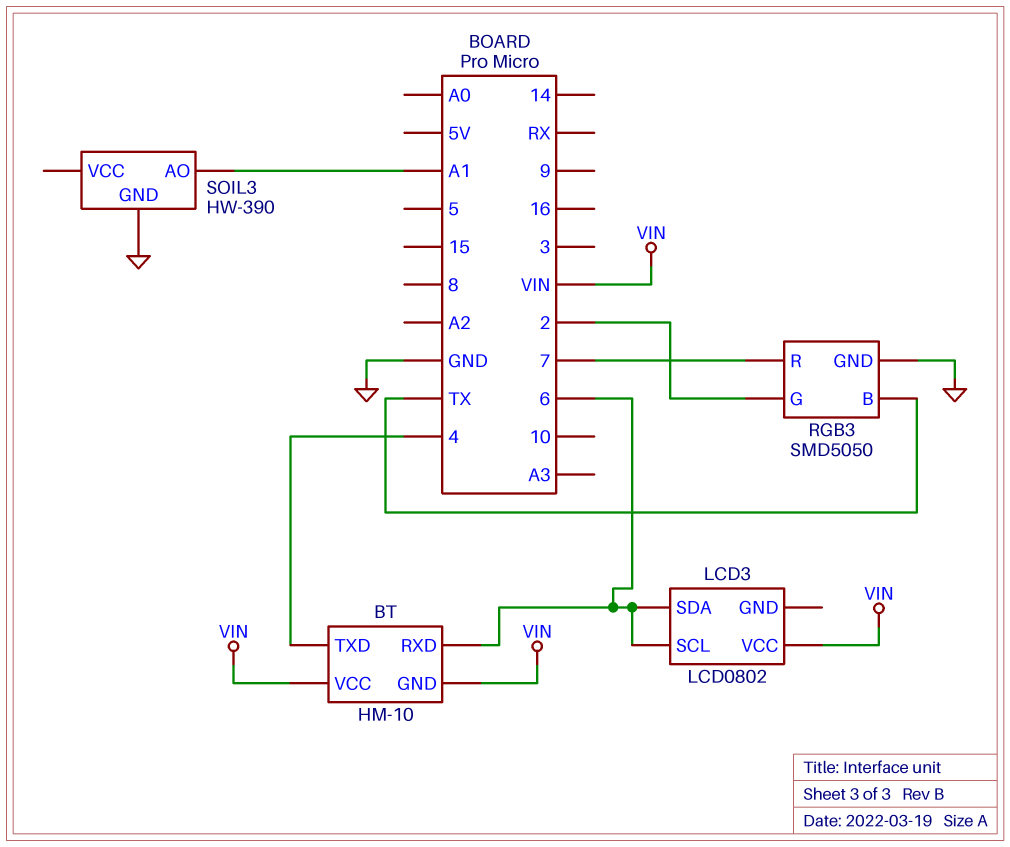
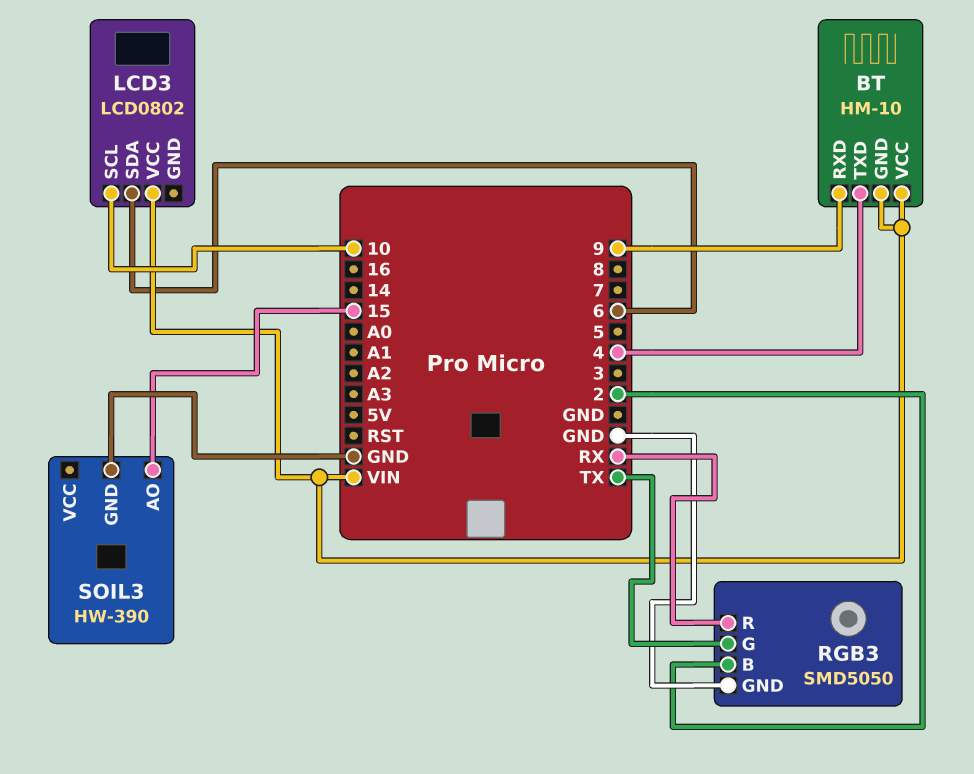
BT pin RXD: 6 -> 9
LCD3 pin SCL: 6 -> 10
RGB3 pin B: TX -> 2
RGB3 pin G: 2 -> TX
RGB3 pin R: 7 -> RX
SOIL3 pin AO: A1 -> 15

